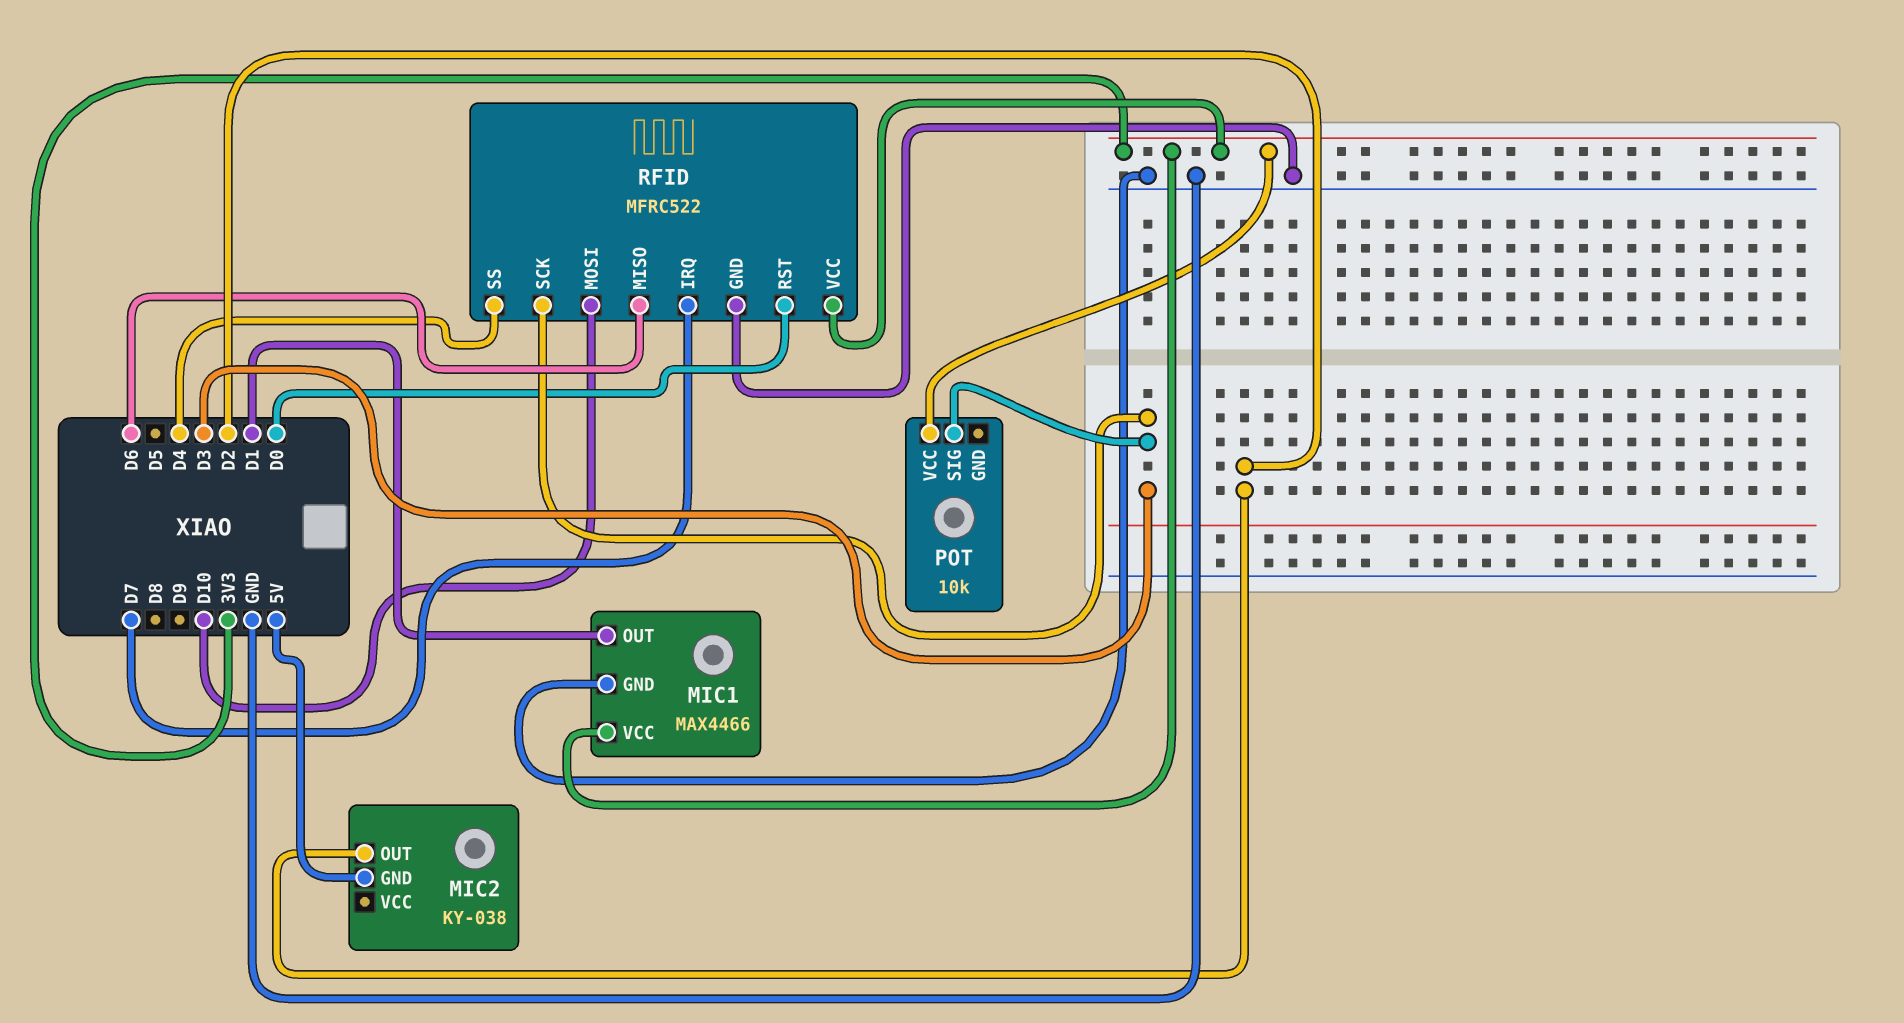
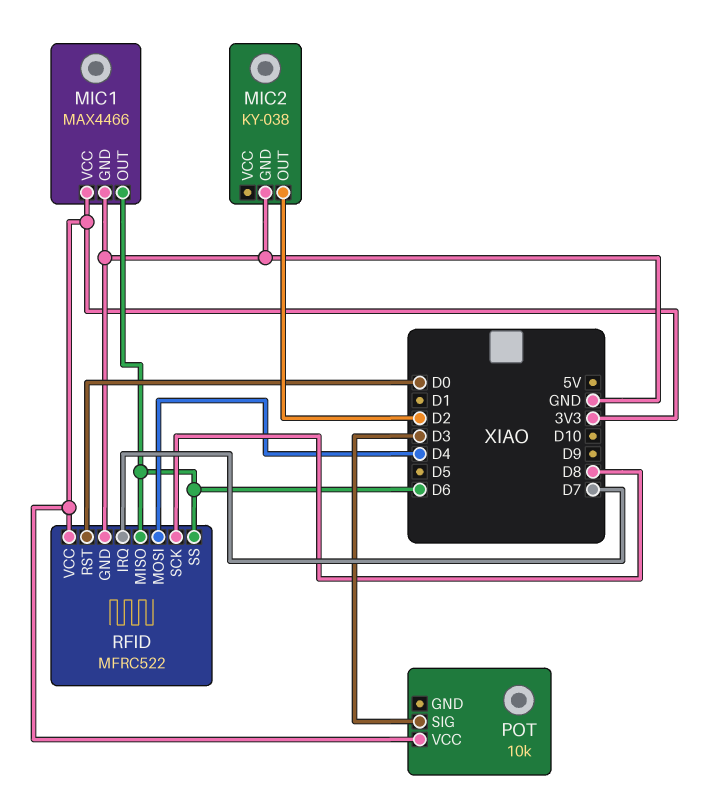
MIC1 pin OUT: D1 -> D6
MIC2 pin GND: 5V -> GND
RFID pin MOSI: D10 -> D4
RFID pin SCK: D3 -> D8
RFID pin SS: D4 -> D6

